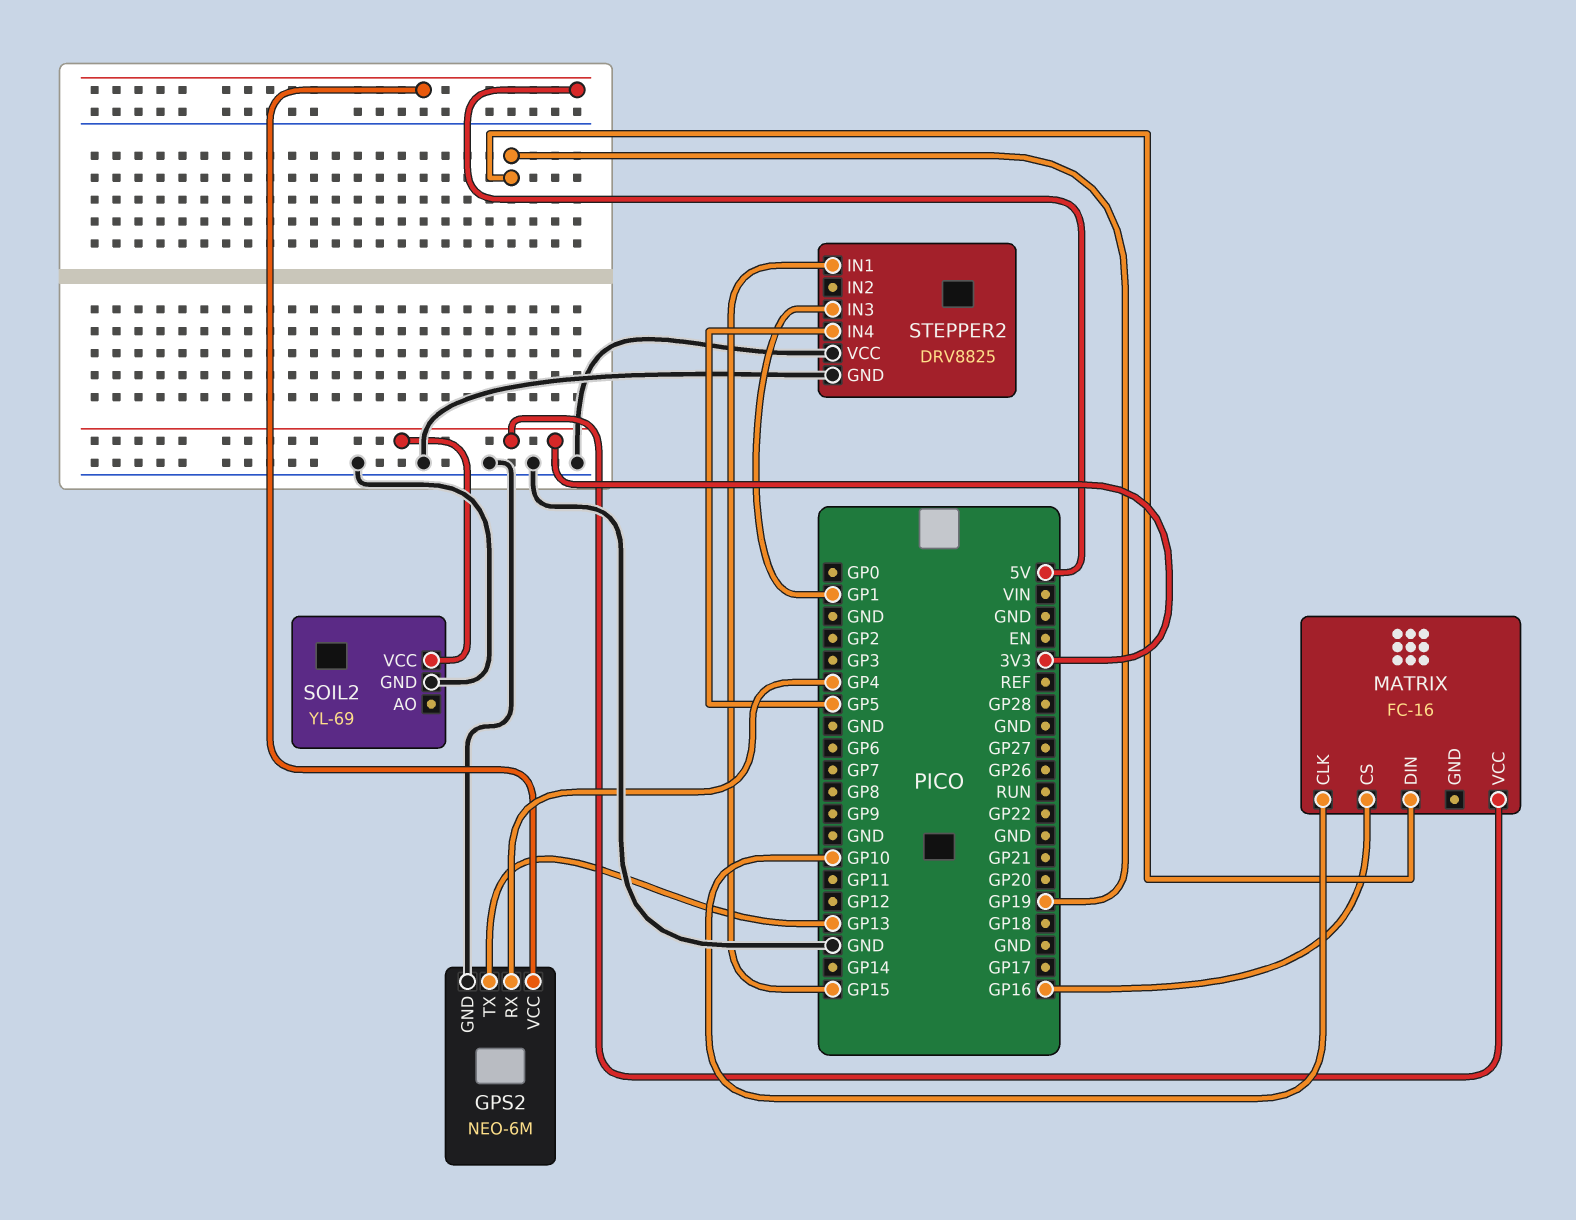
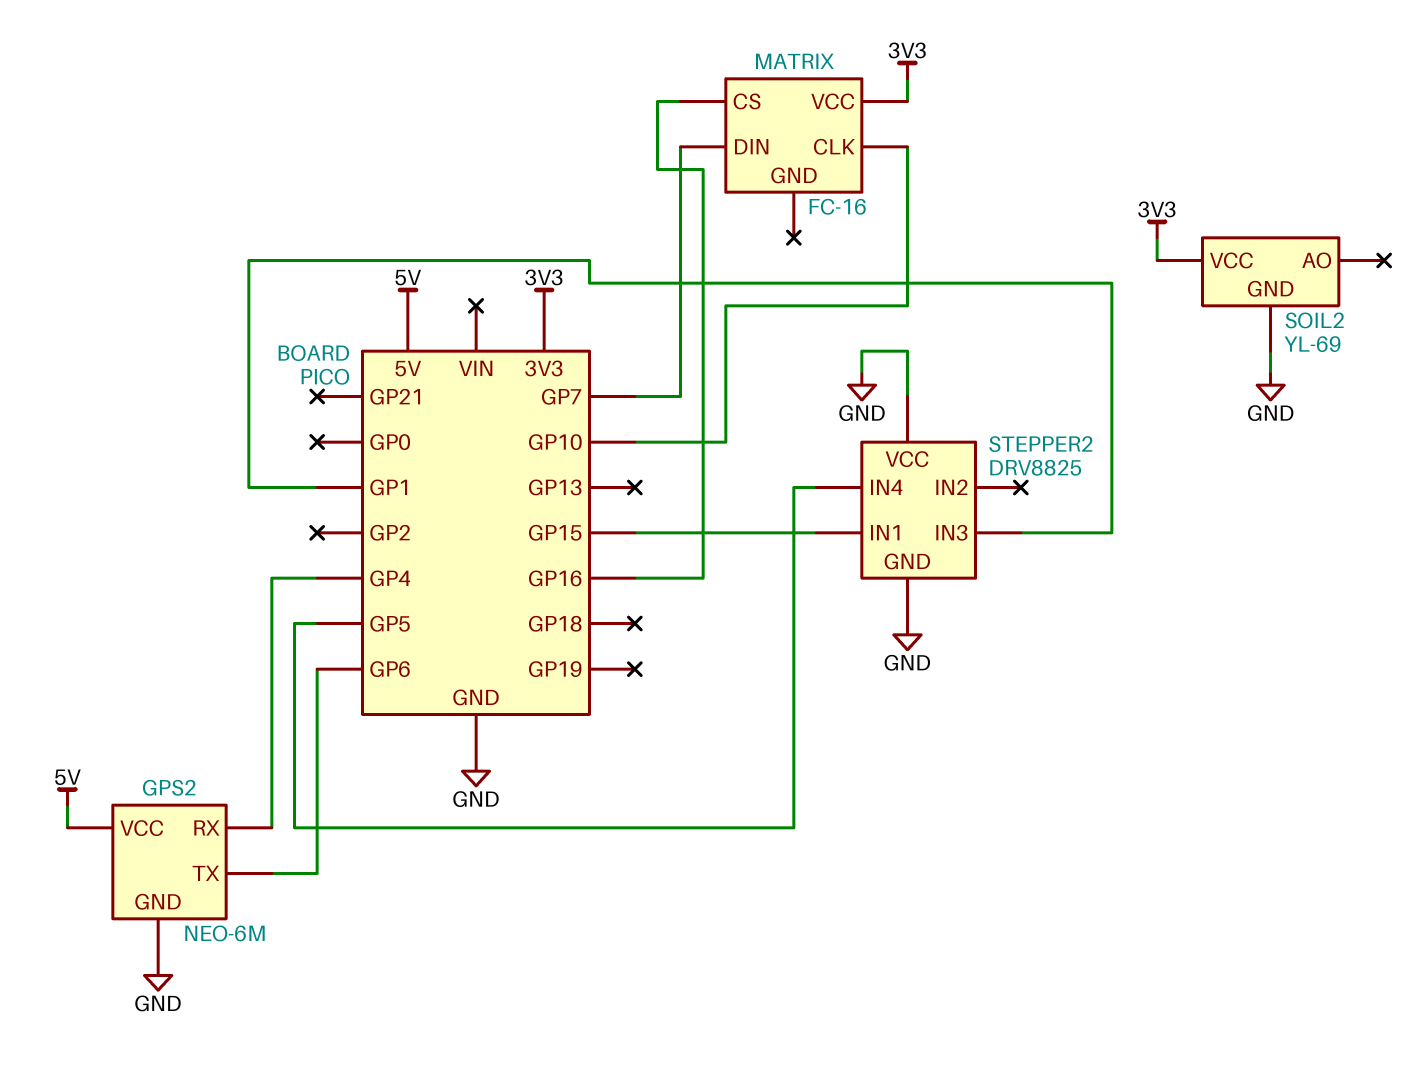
GPS2 pin TX: GP13 -> GP6
MATRIX pin DIN: GP19 -> GP7

